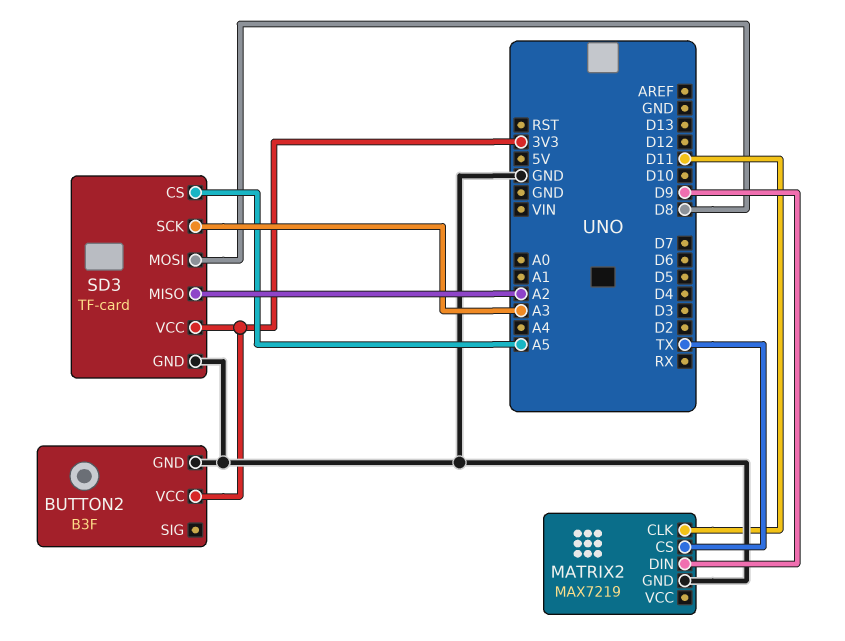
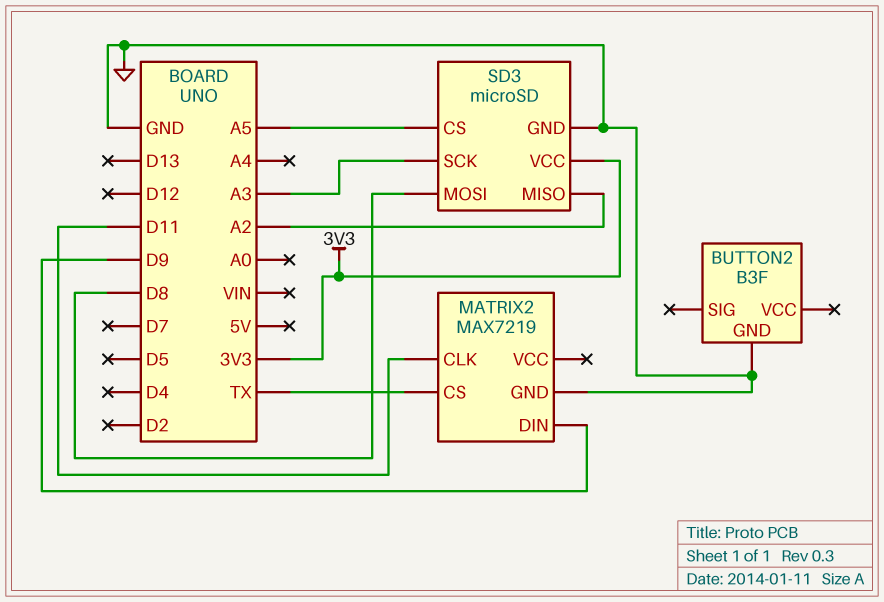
BUTTON2 pin VCC: 3V3 -> none
SD3: TF-card -> microSD

